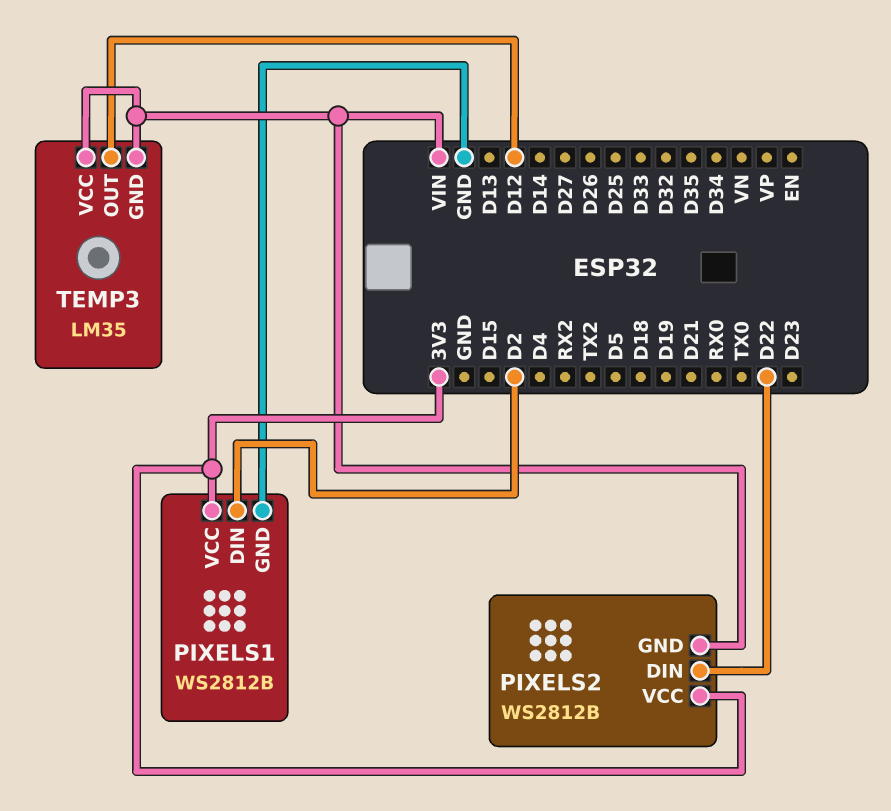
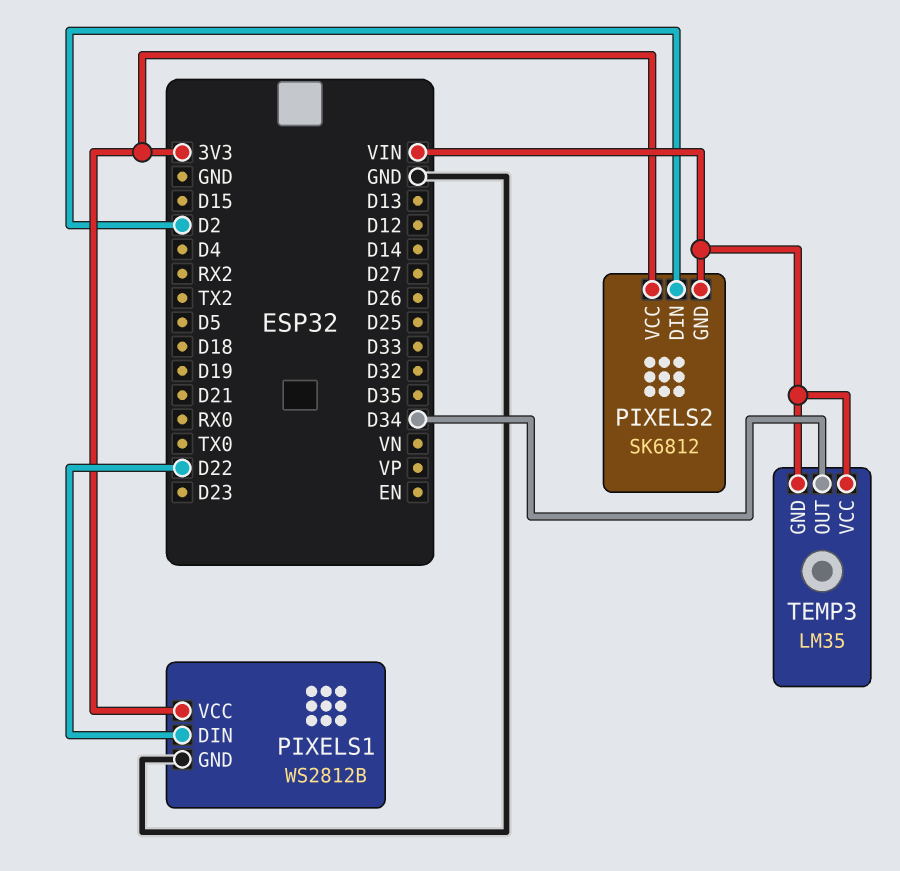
PIXELS1 pin DIN: D2 -> D22
PIXELS2: WS2812B -> SK6812
PIXELS2 pin DIN: D22 -> D2
TEMP3 pin OUT: D12 -> D34

